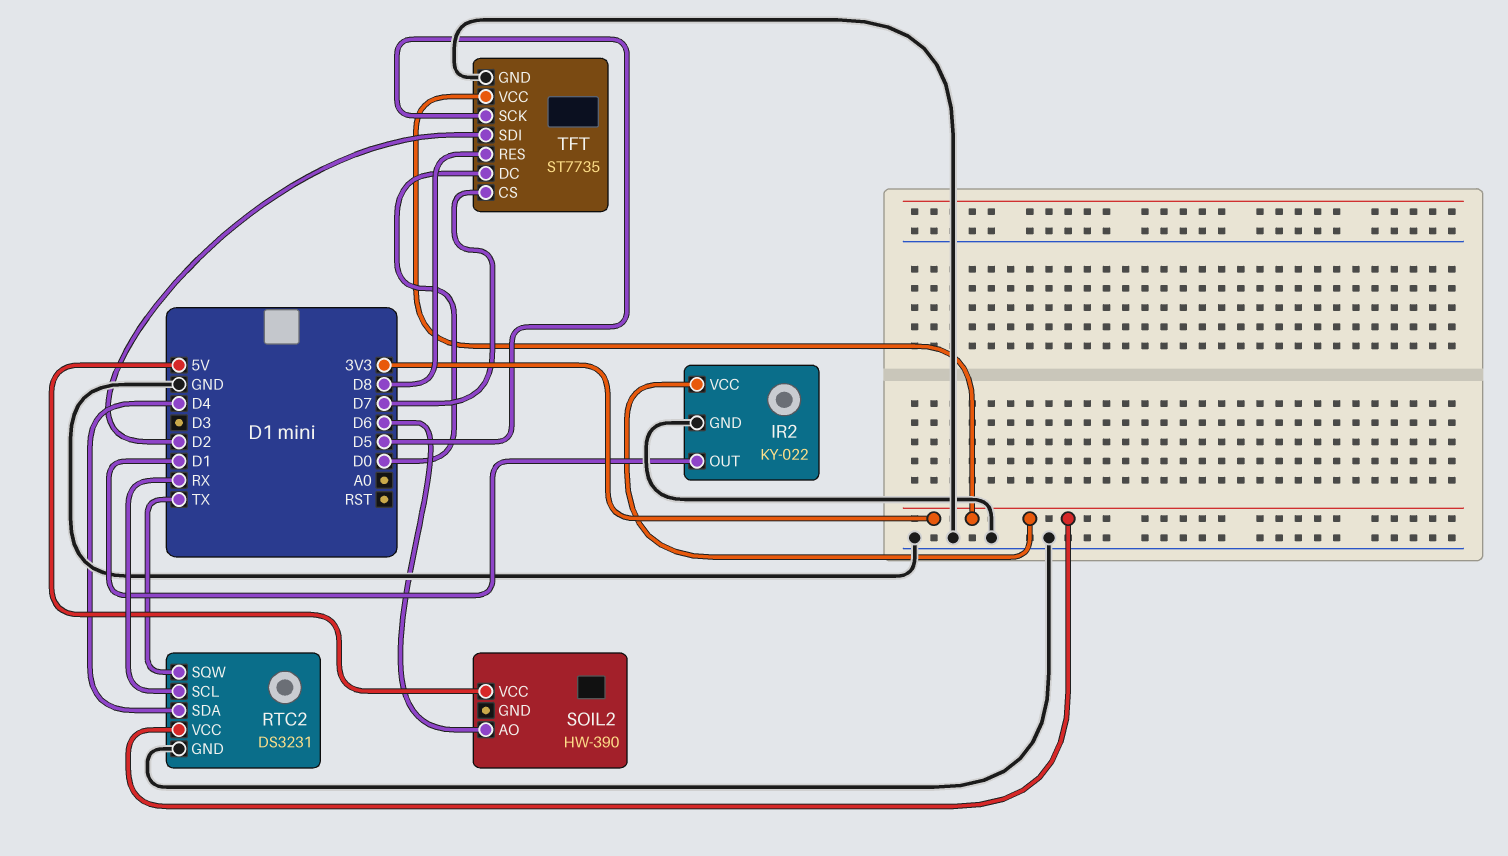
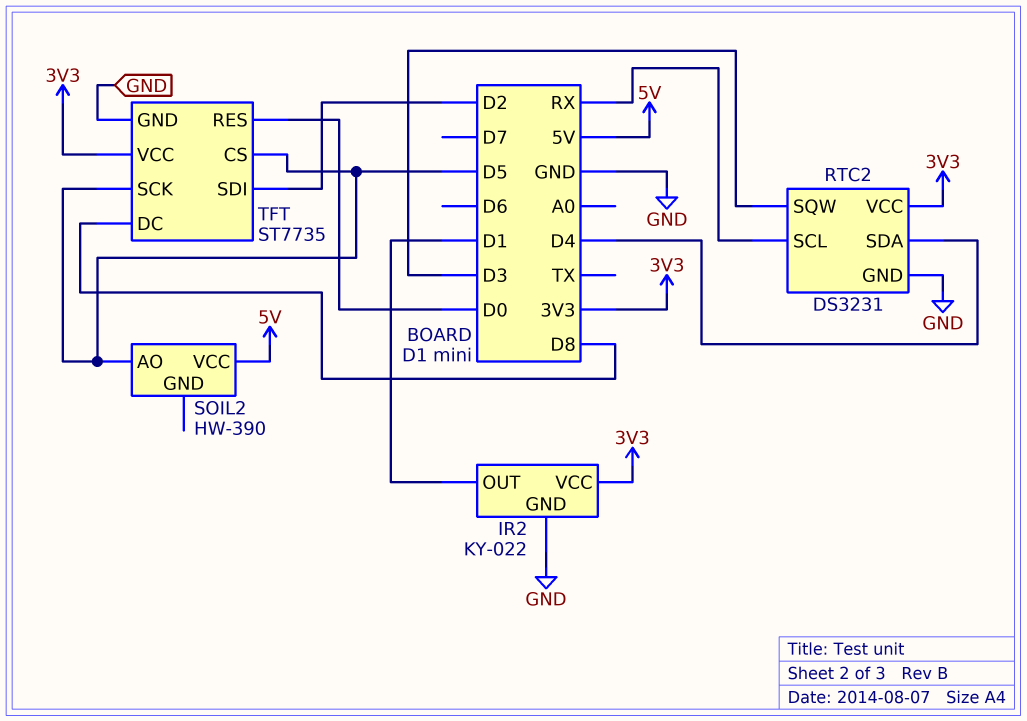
RTC2 pin SQW: TX -> D3
SOIL2 pin AO: D6 -> D5
TFT pin CS: D7 -> D5
TFT pin DC: D0 -> D8
TFT pin RES: D8 -> D0

